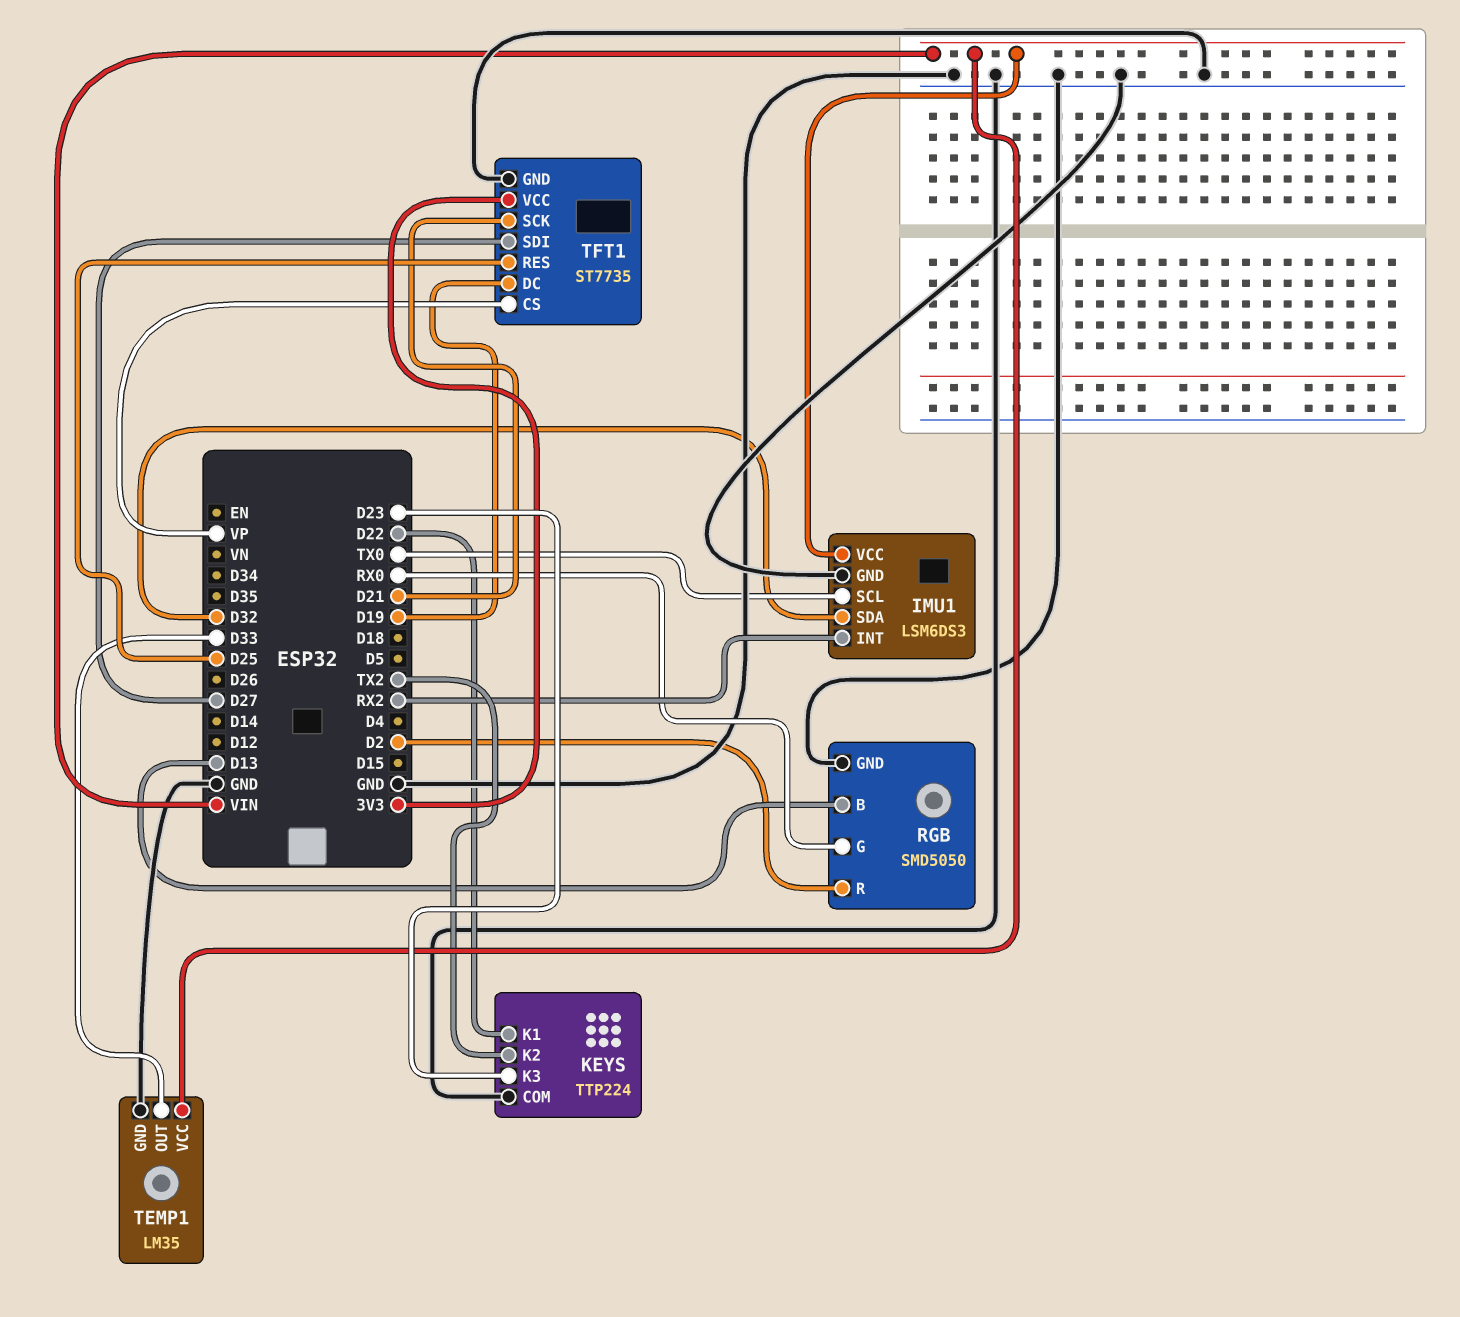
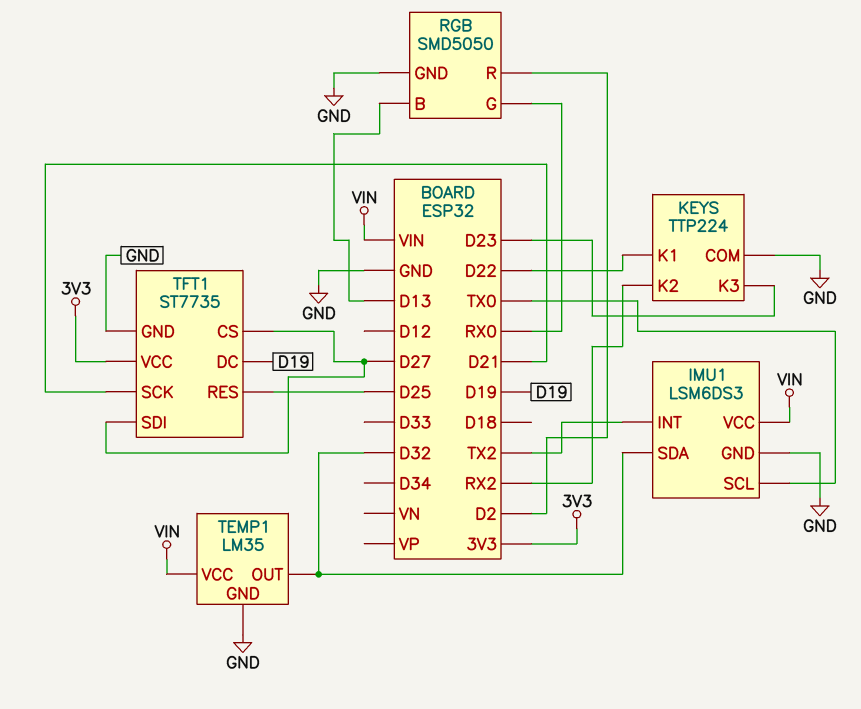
IMU1 pin INT: RX2 -> TX2
KEYS pin K2: TX2 -> RX2
TEMP1 pin OUT: D33 -> D32
TFT1 pin CS: VP -> D27

